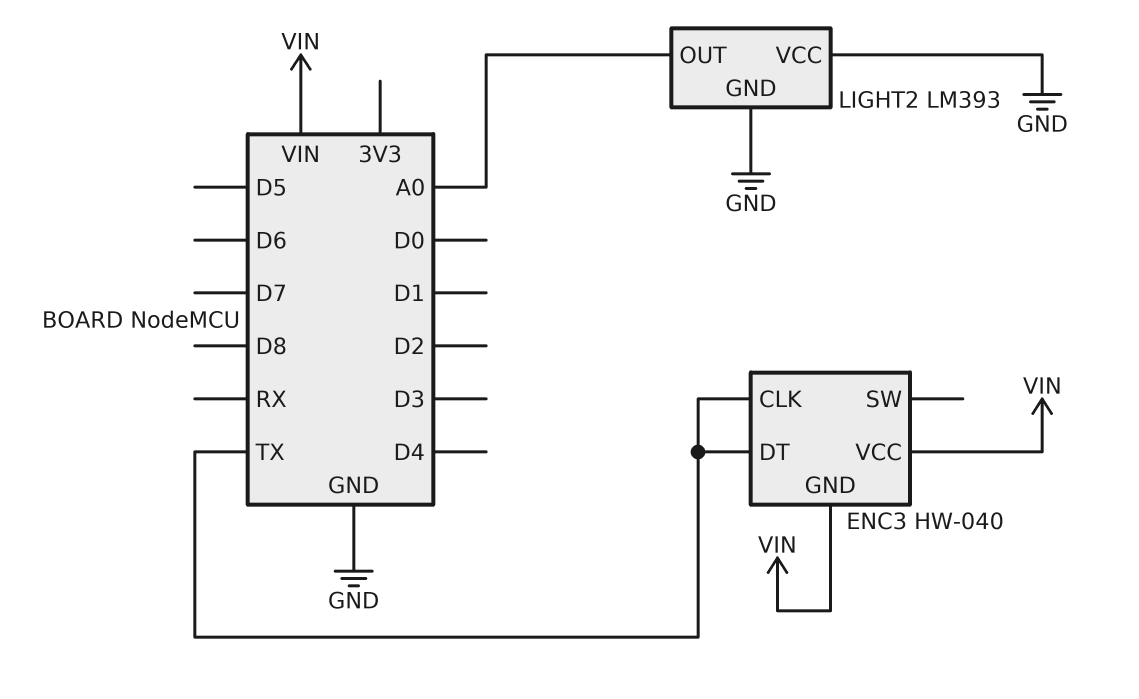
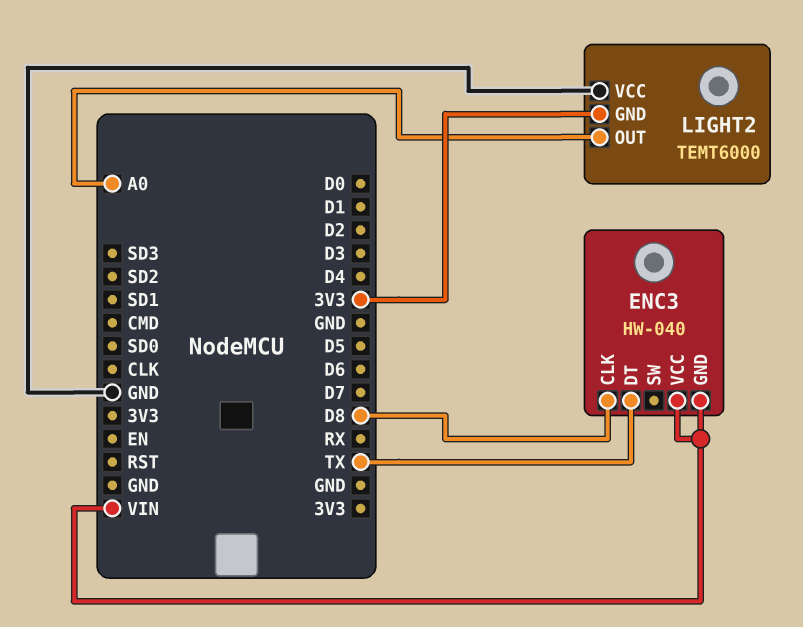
ENC3 pin CLK: TX -> D8
LIGHT2: LM393 -> TEMT6000
LIGHT2 pin GND: GND -> 3V3

